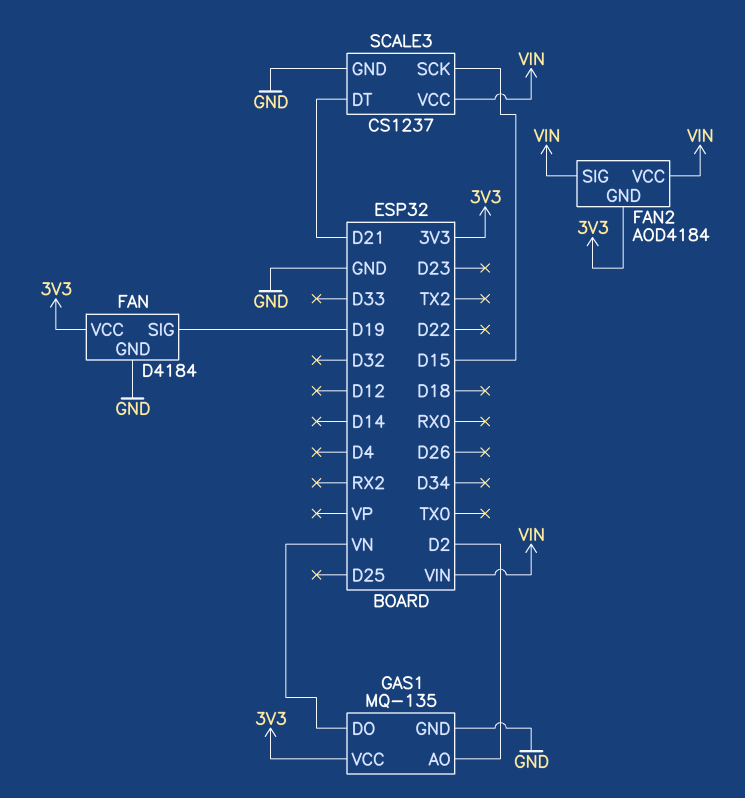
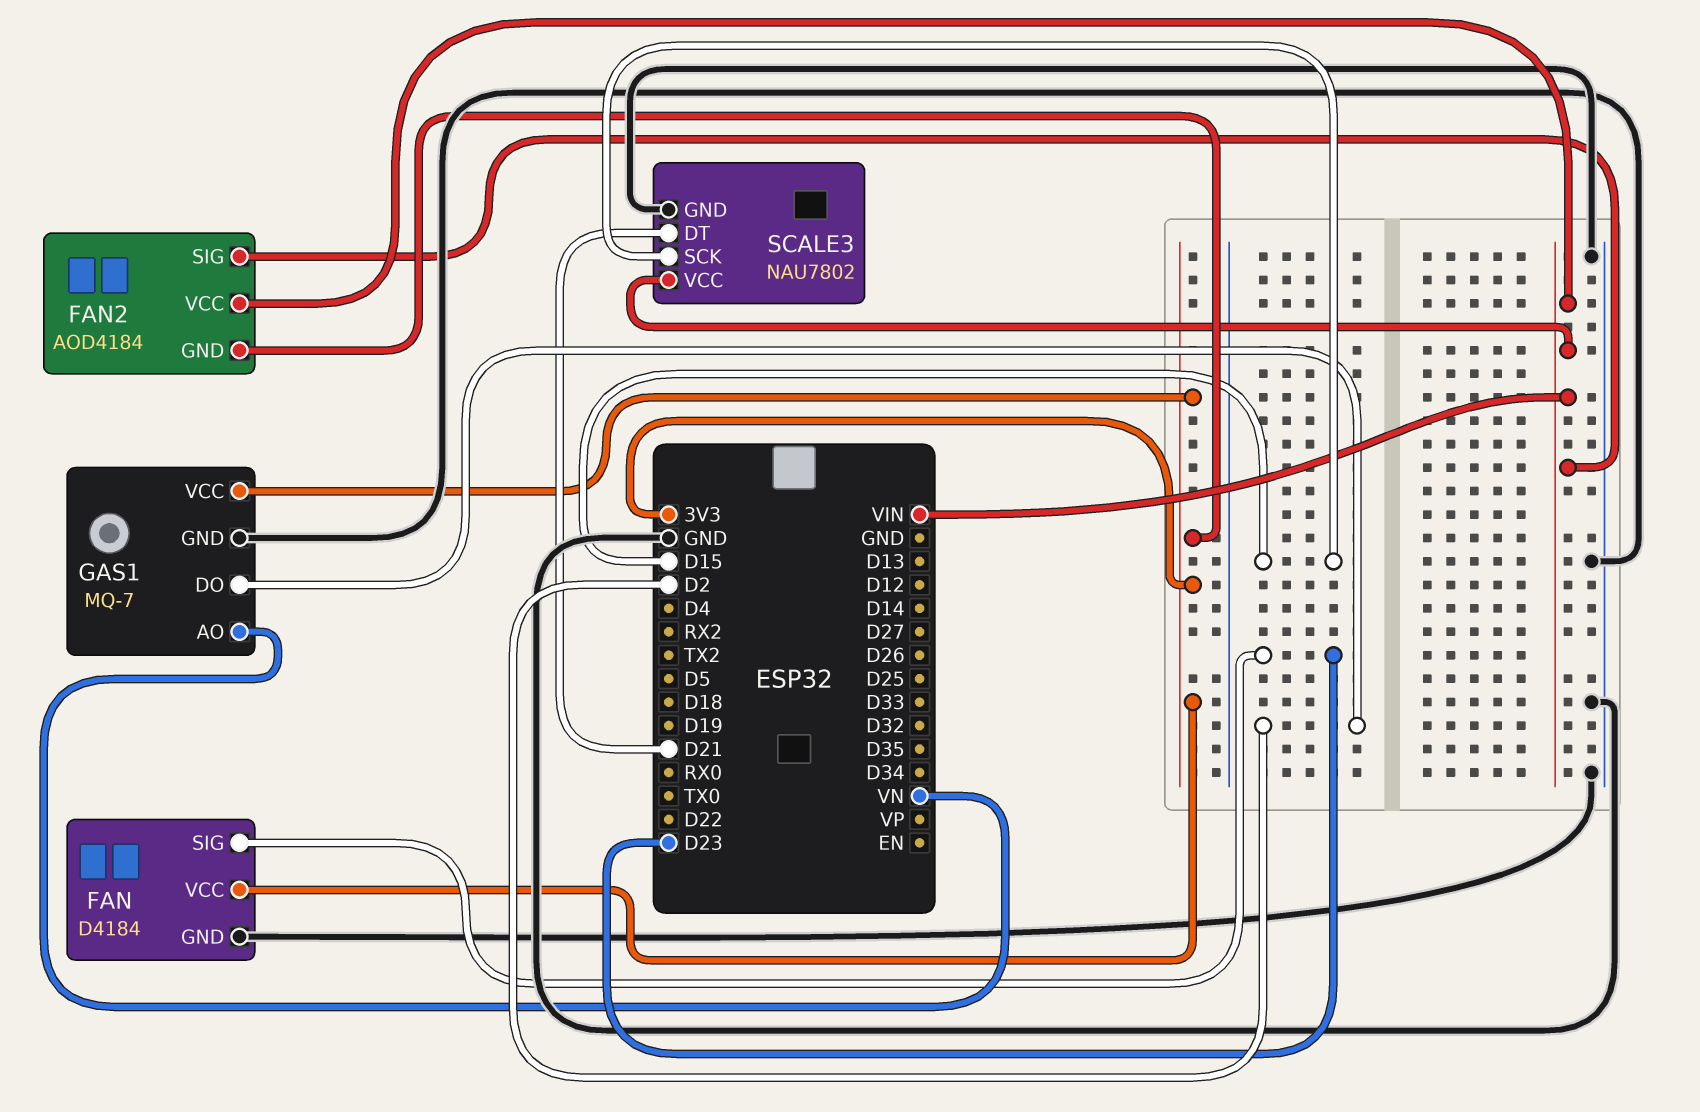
FAN pin SIG: D19 -> D23
GAS1: MQ-135 -> MQ-7
GAS1 pin AO: D2 -> VN
GAS1 pin DO: VN -> D2
SCALE3: CS1237 -> NAU7802

